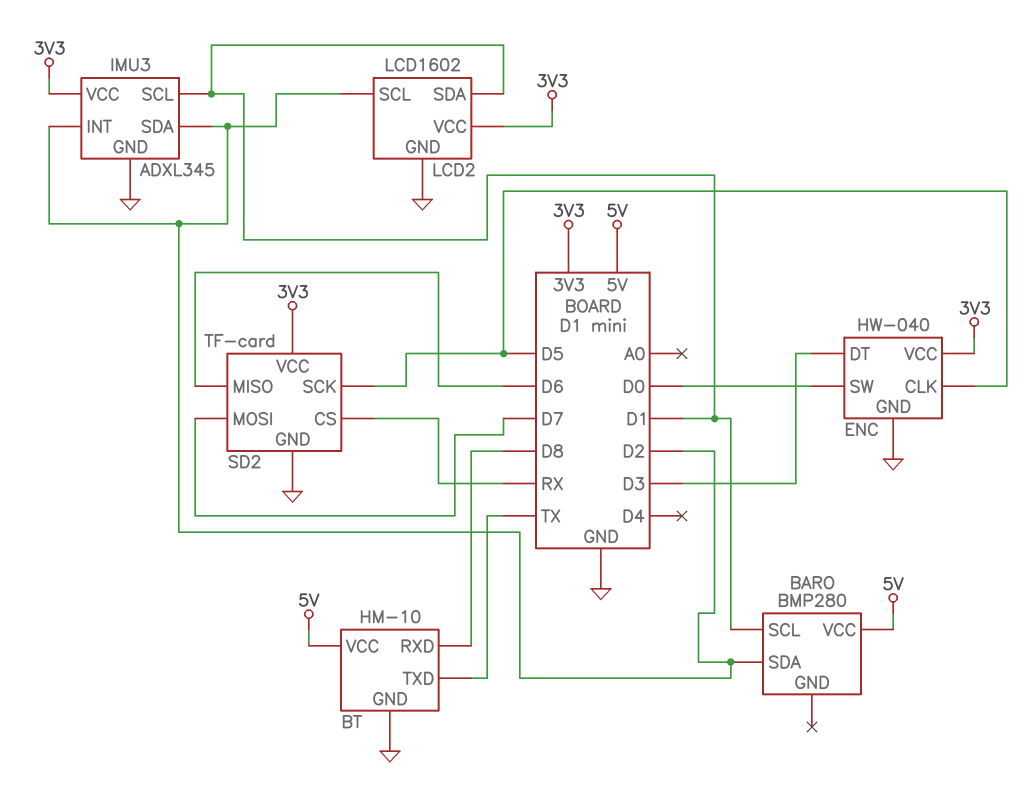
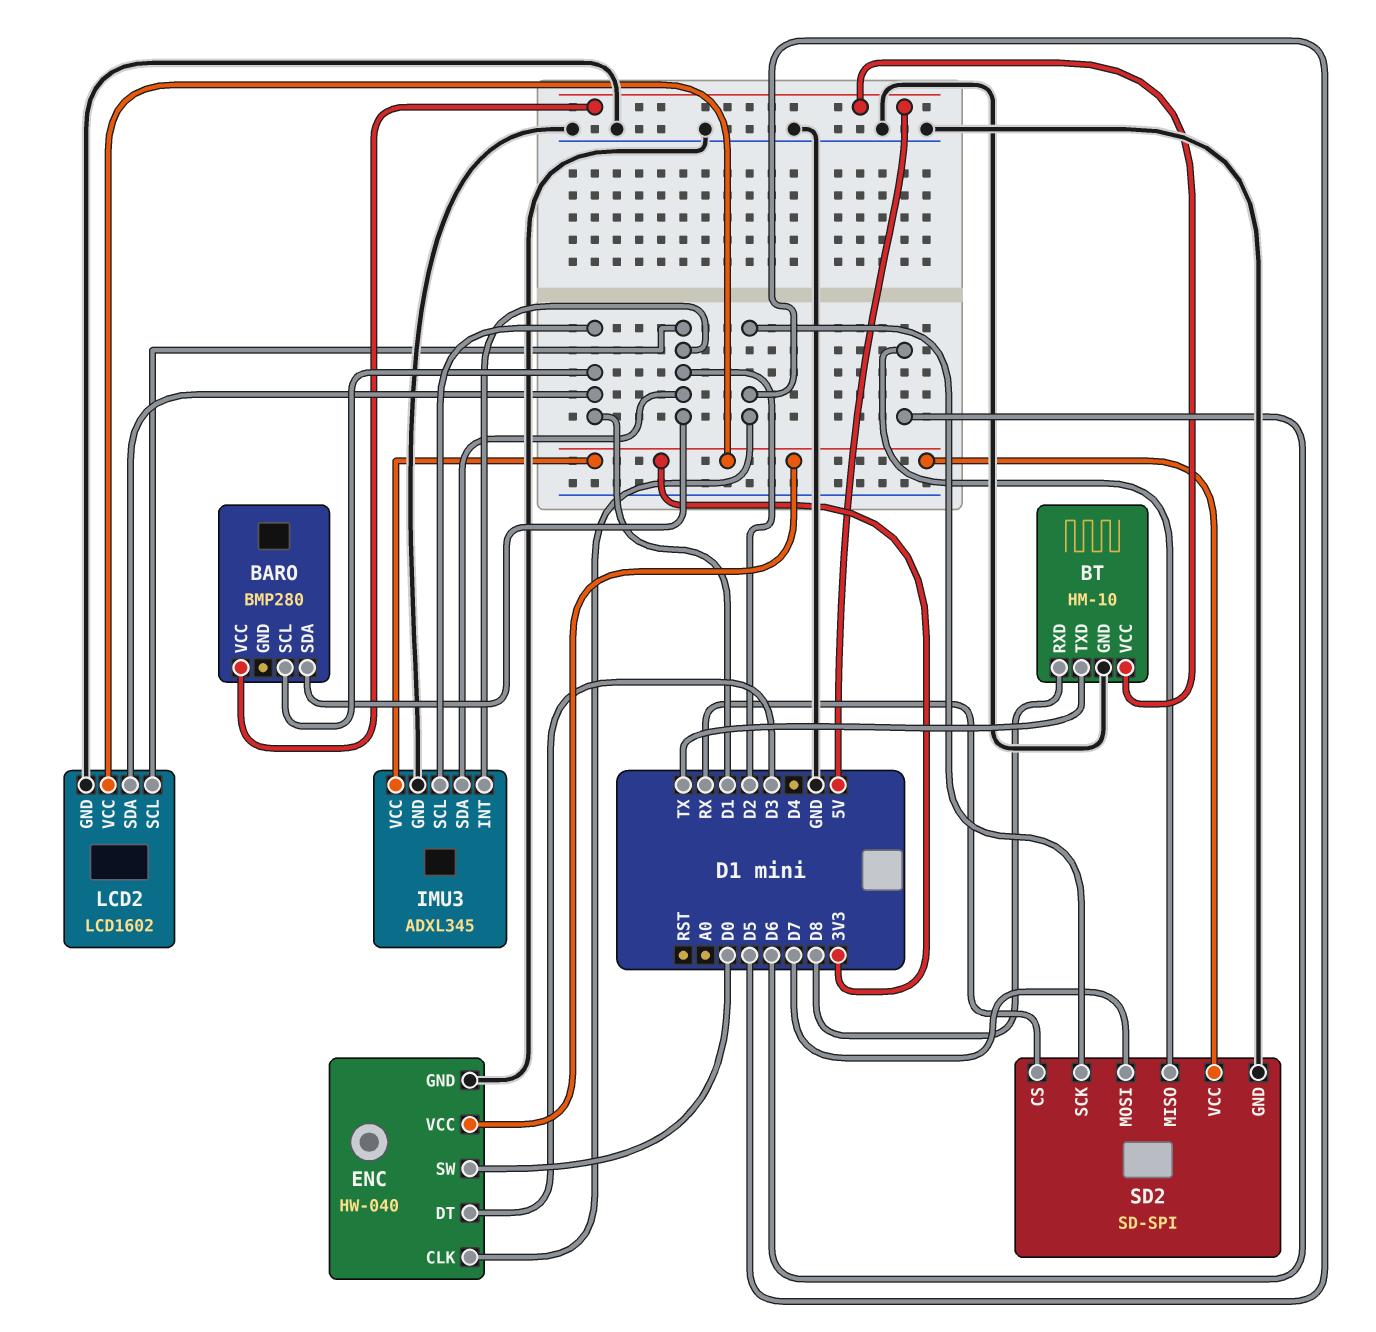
SD2: TF-card -> SD-SPI

